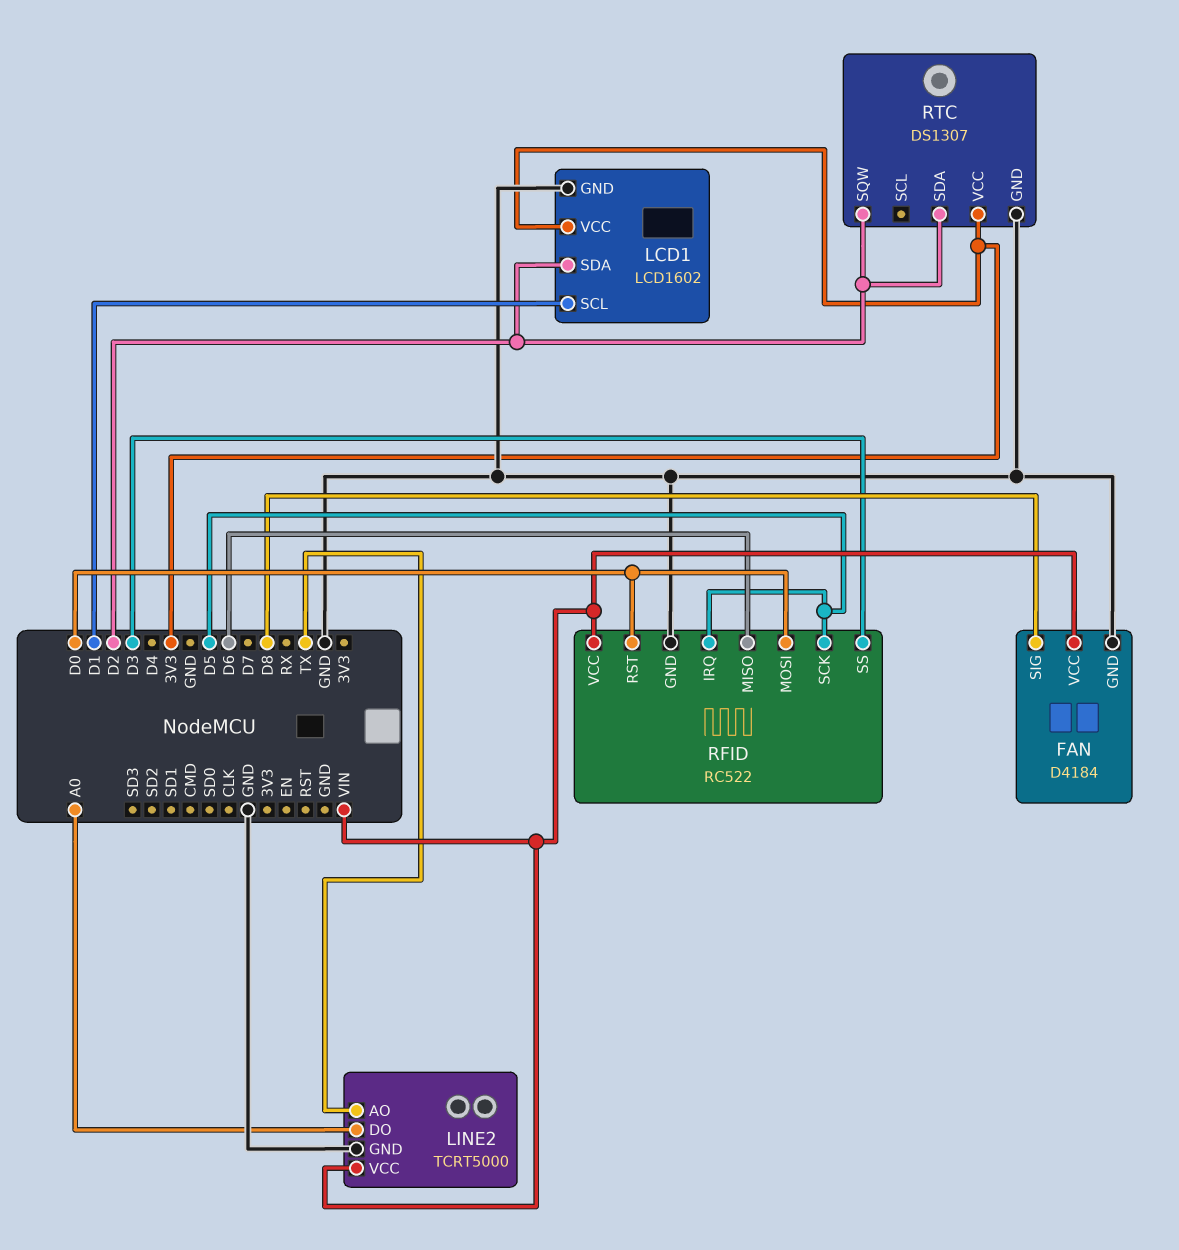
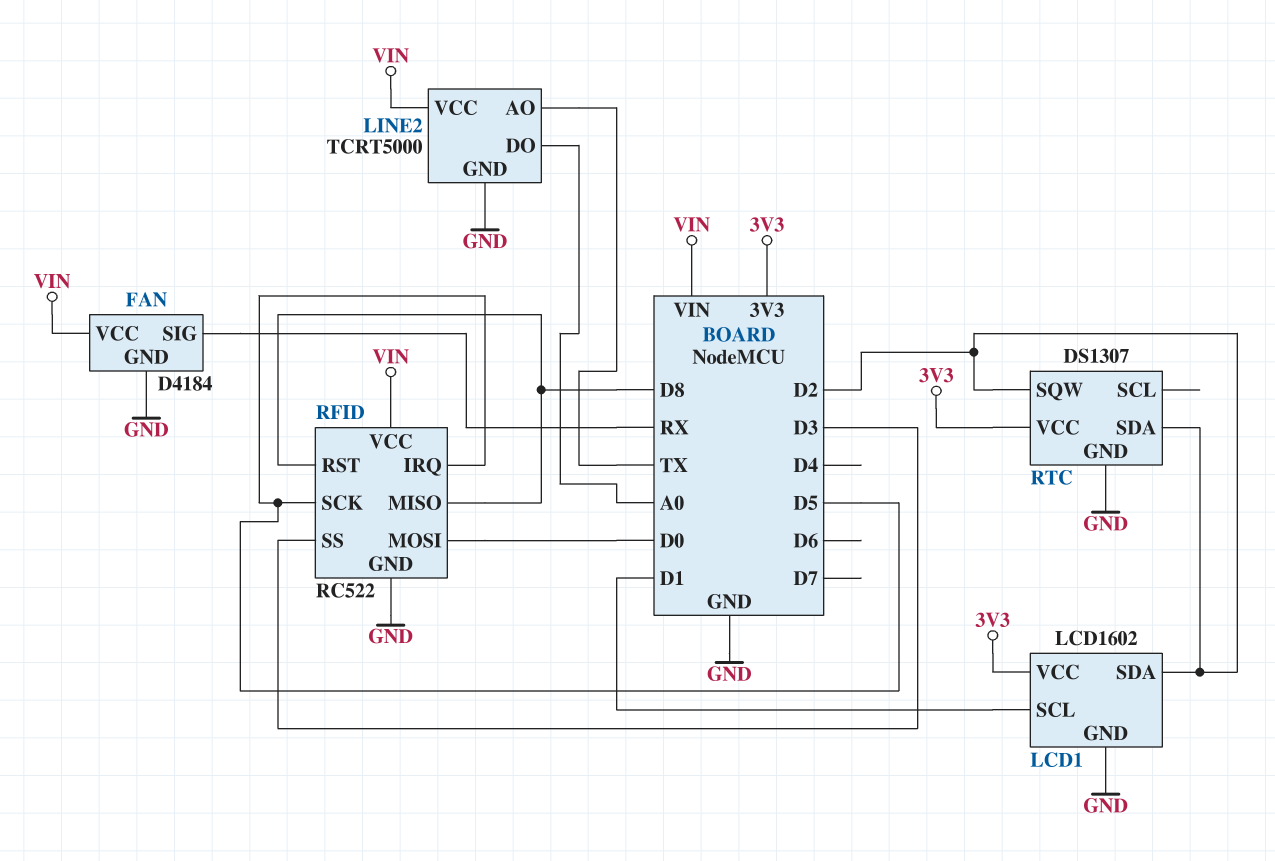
FAN pin SIG: D8 -> RX
RFID pin MISO: D6 -> D8
RFID pin RST: D0 -> D8

